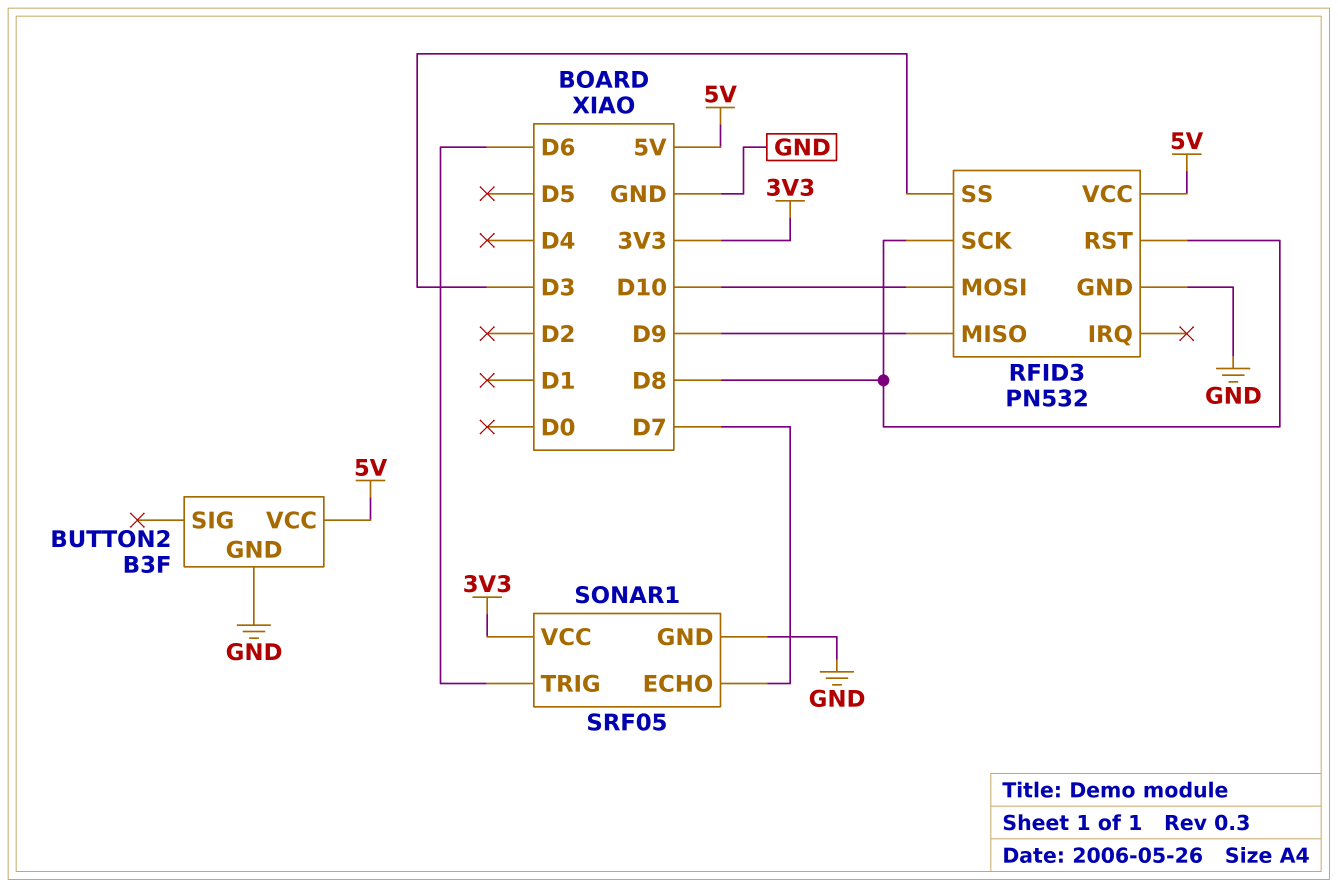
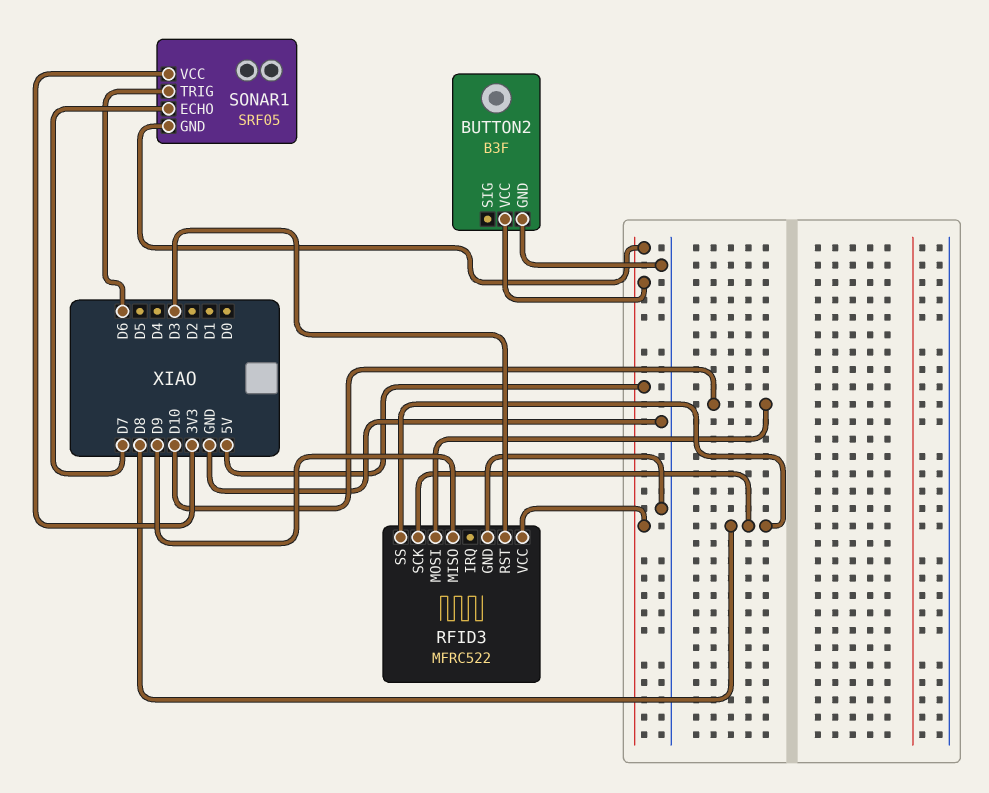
RFID3: PN532 -> MFRC522
RFID3 pin RST: D8 -> D3
RFID3 pin SS: D3 -> D8
SONAR1 pin GND: GND -> 5V

